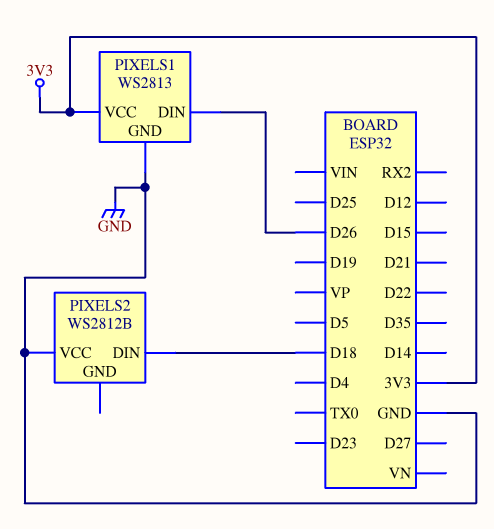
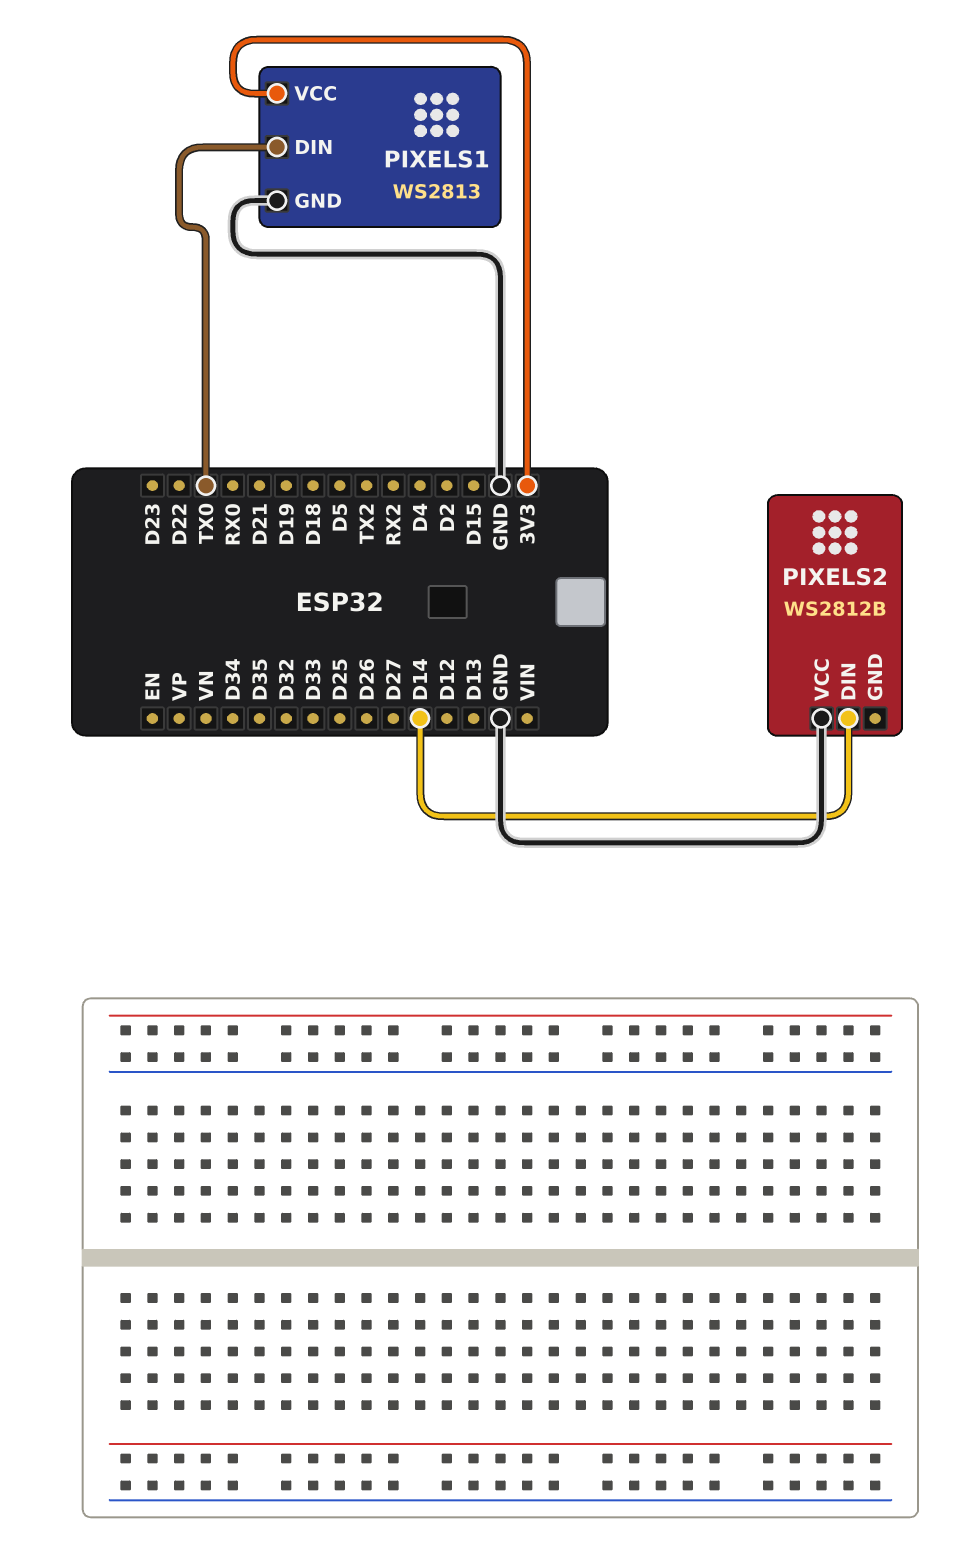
PIXELS1 pin DIN: D26 -> TX0
PIXELS2 pin DIN: D18 -> D14

